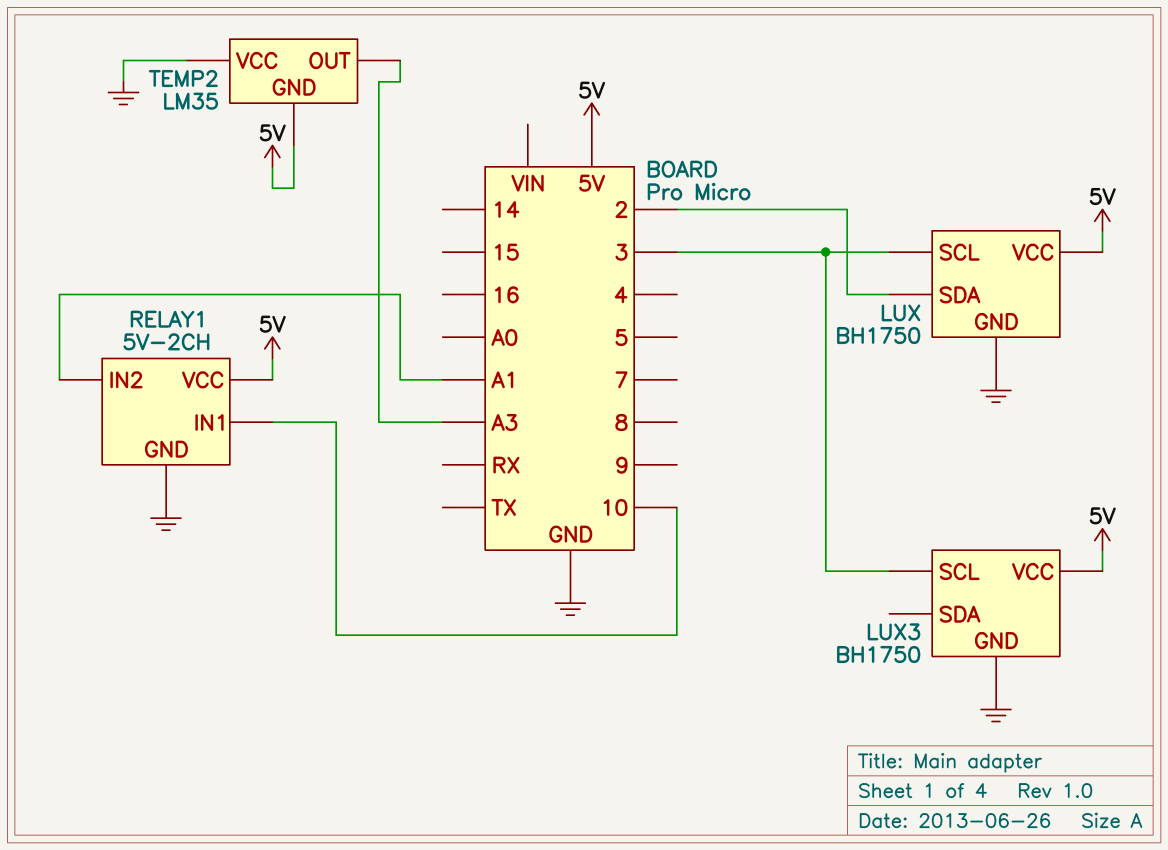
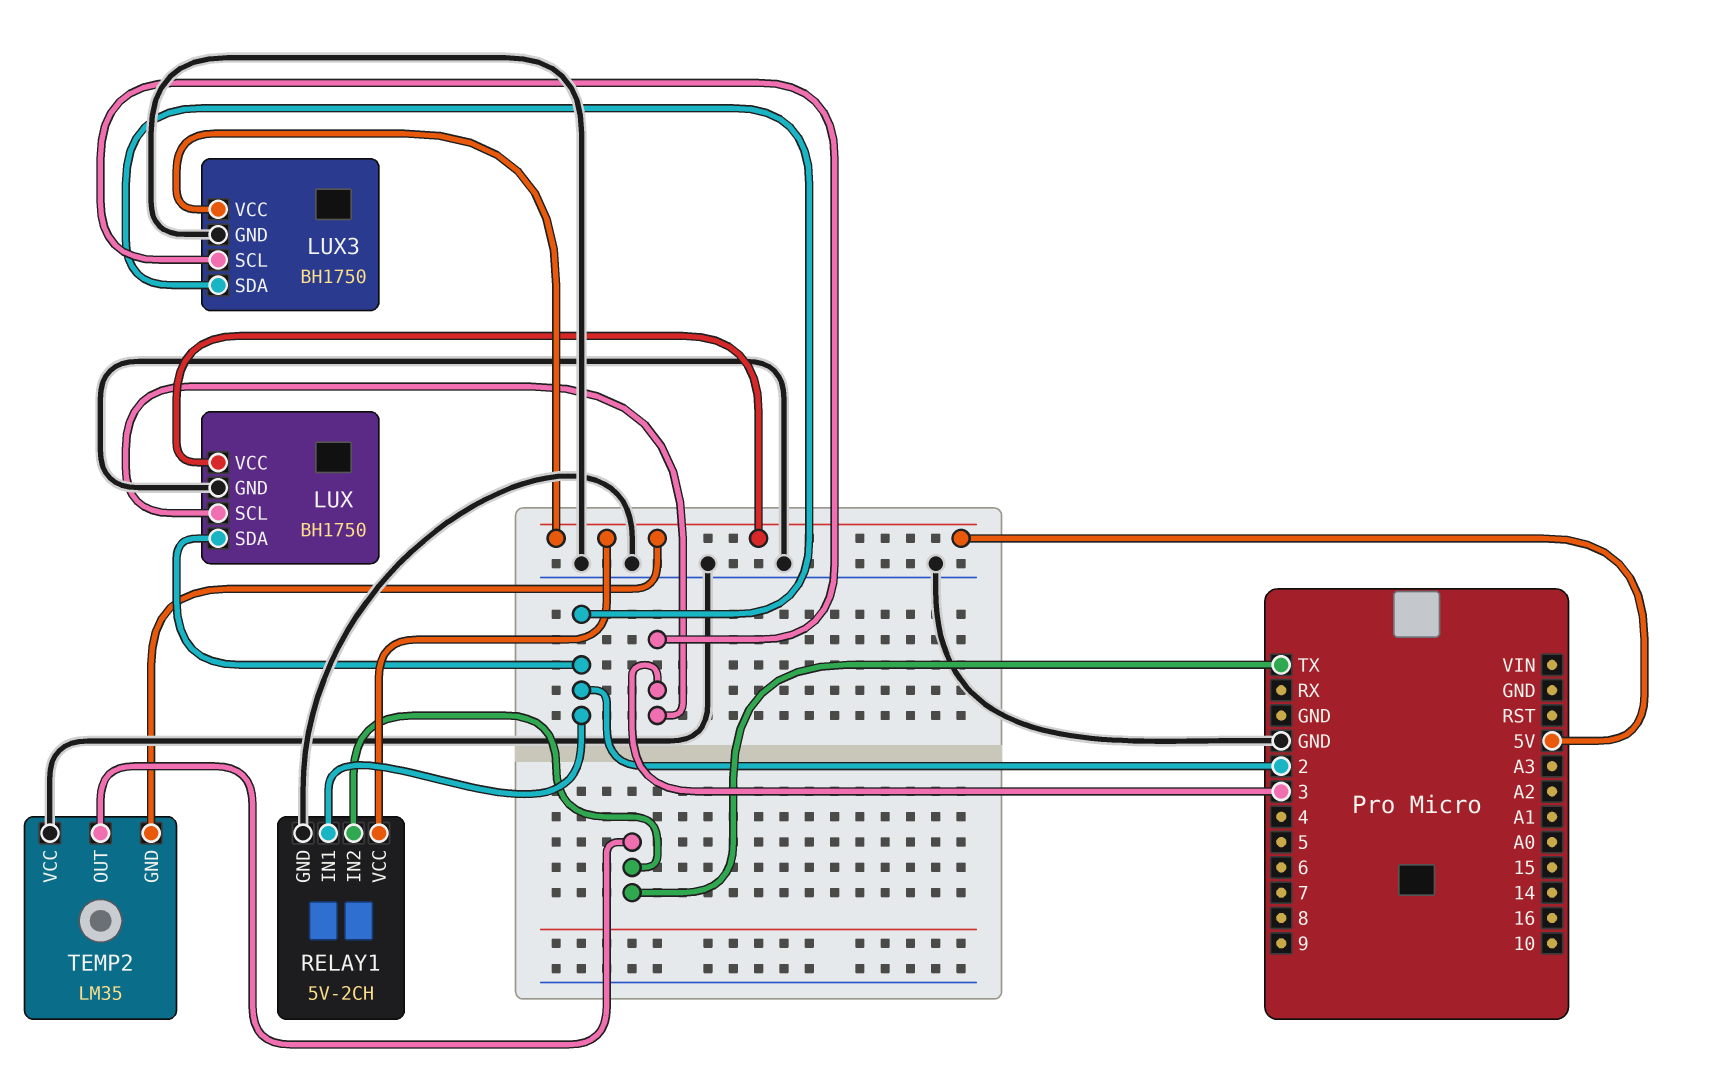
LUX3 pin SDA: none -> 2
RELAY1 pin IN1: 10 -> 2
RELAY1 pin IN2: A1 -> TX
TEMP2 pin OUT: A3 -> TX

